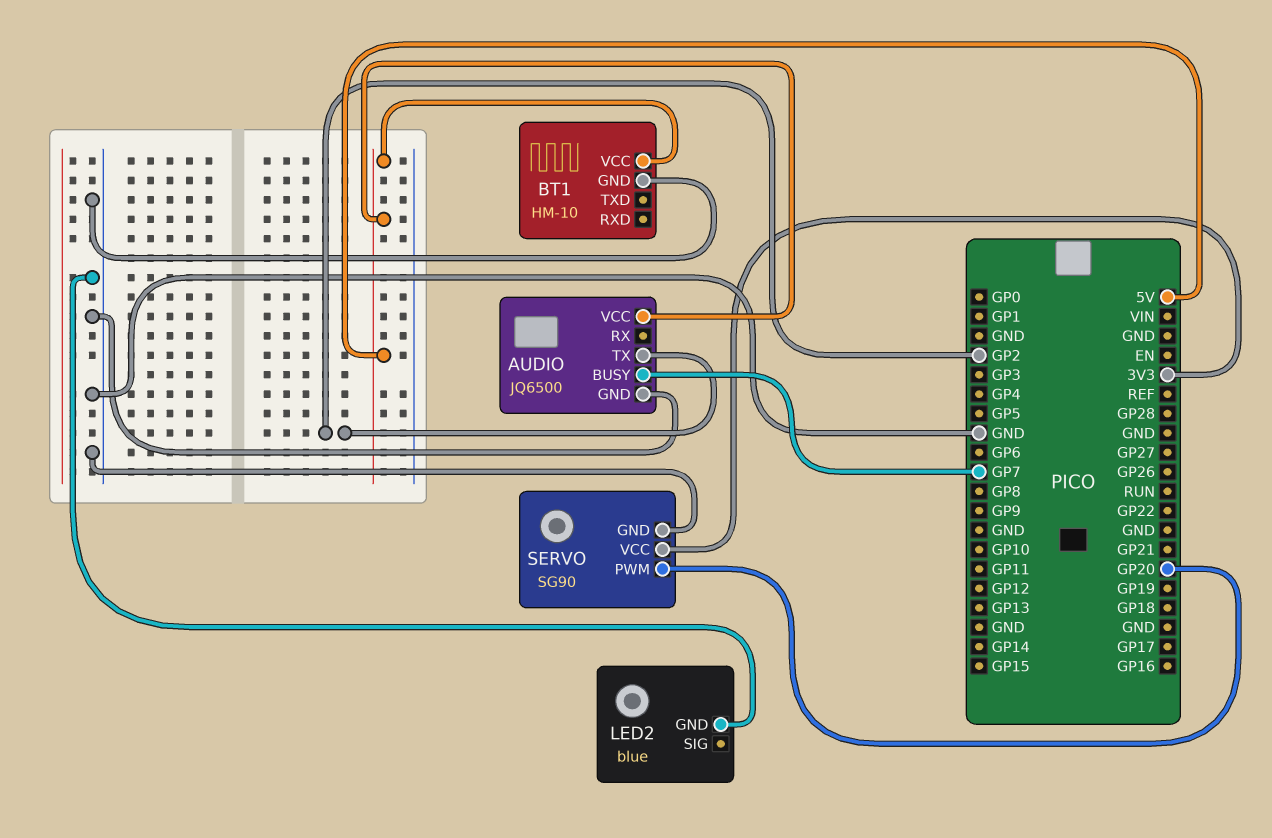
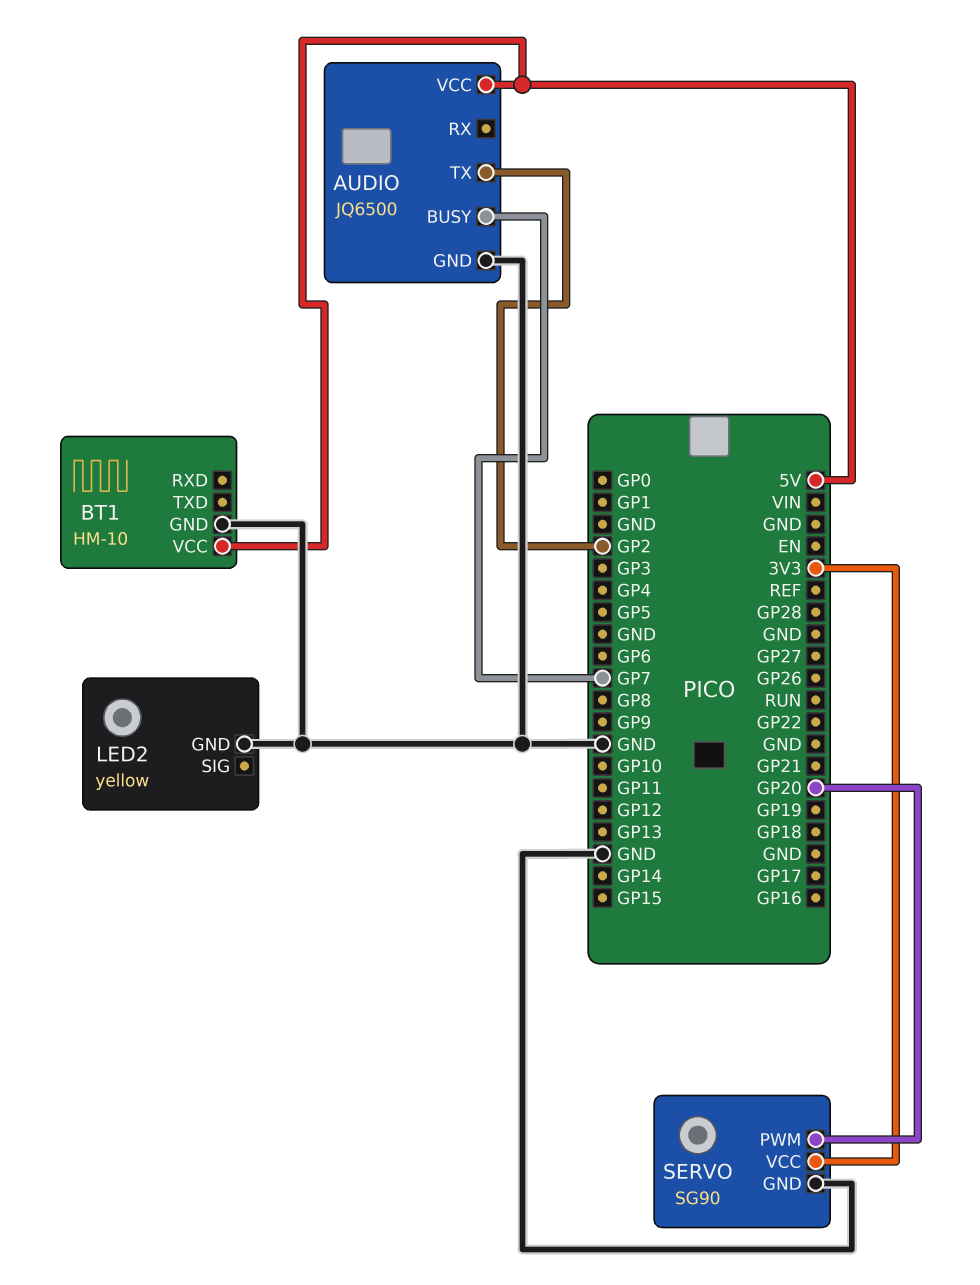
LED2: blue -> yellow

